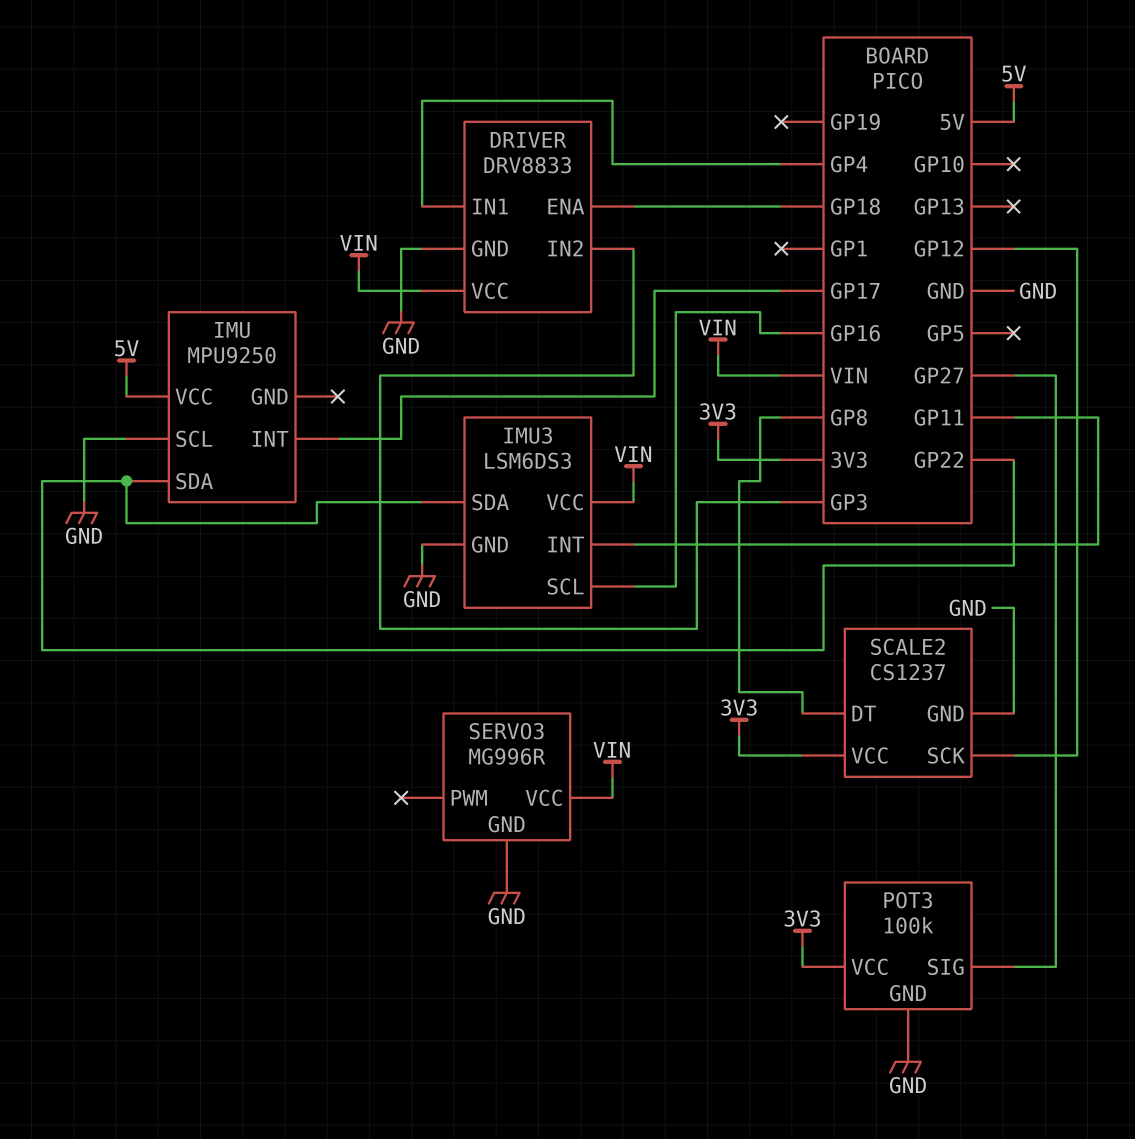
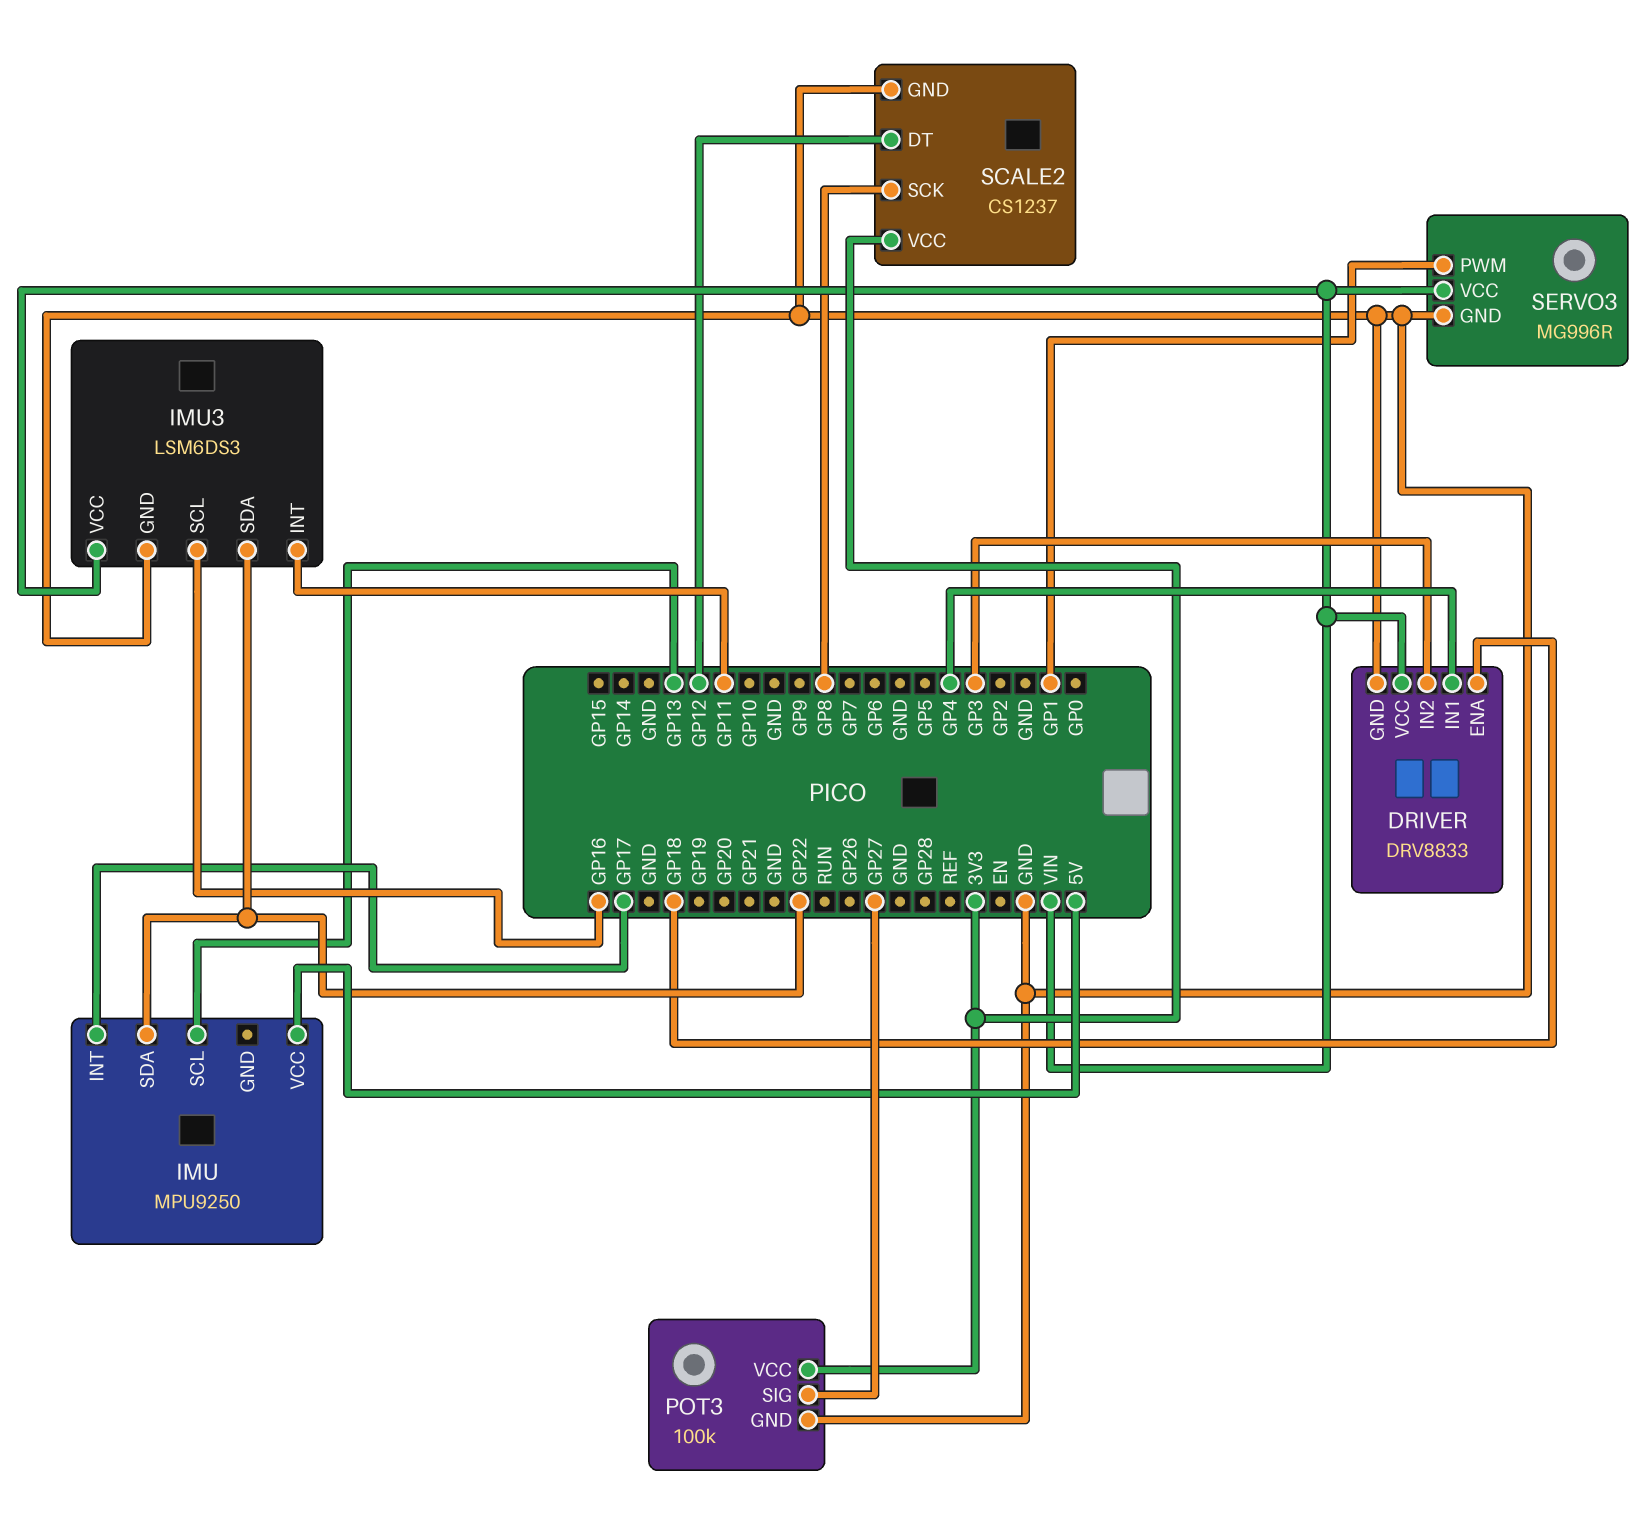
IMU pin SCL: GND -> GP13
SCALE2 pin DT: GP8 -> GP12
SCALE2 pin SCK: GP12 -> GP8
SERVO3 pin PWM: none -> GP1

